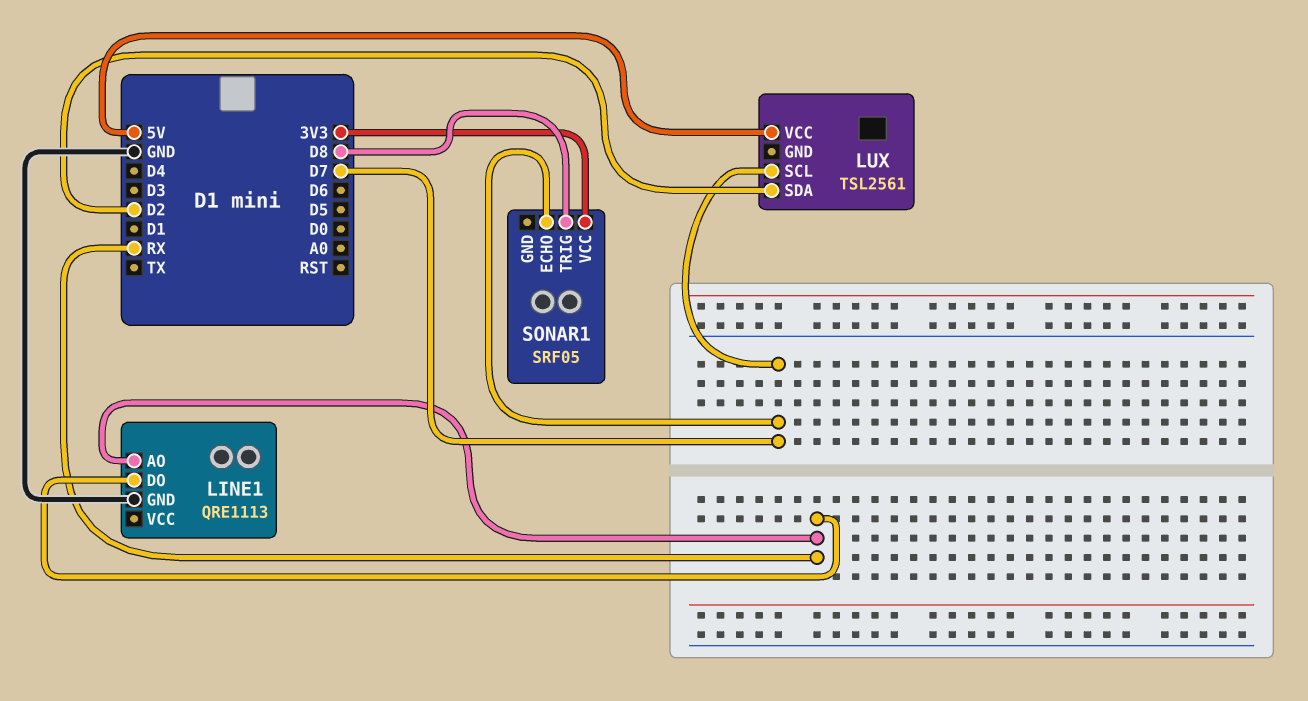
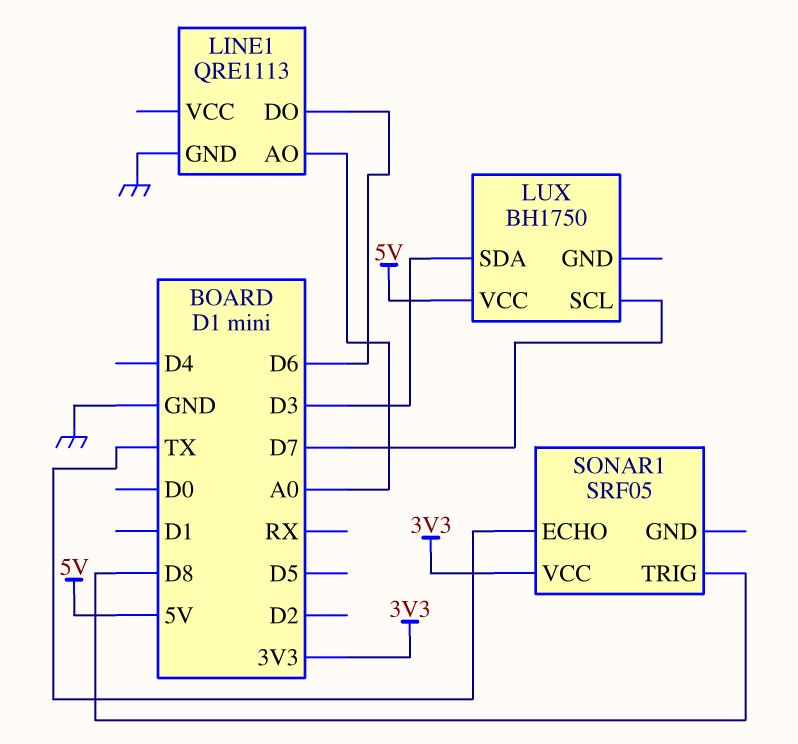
LINE1 pin AO: RX -> A0
LINE1 pin DO: RX -> D6
LUX: TSL2561 -> BH1750
LUX pin SDA: D2 -> D3
SONAR1 pin ECHO: D7 -> TX

